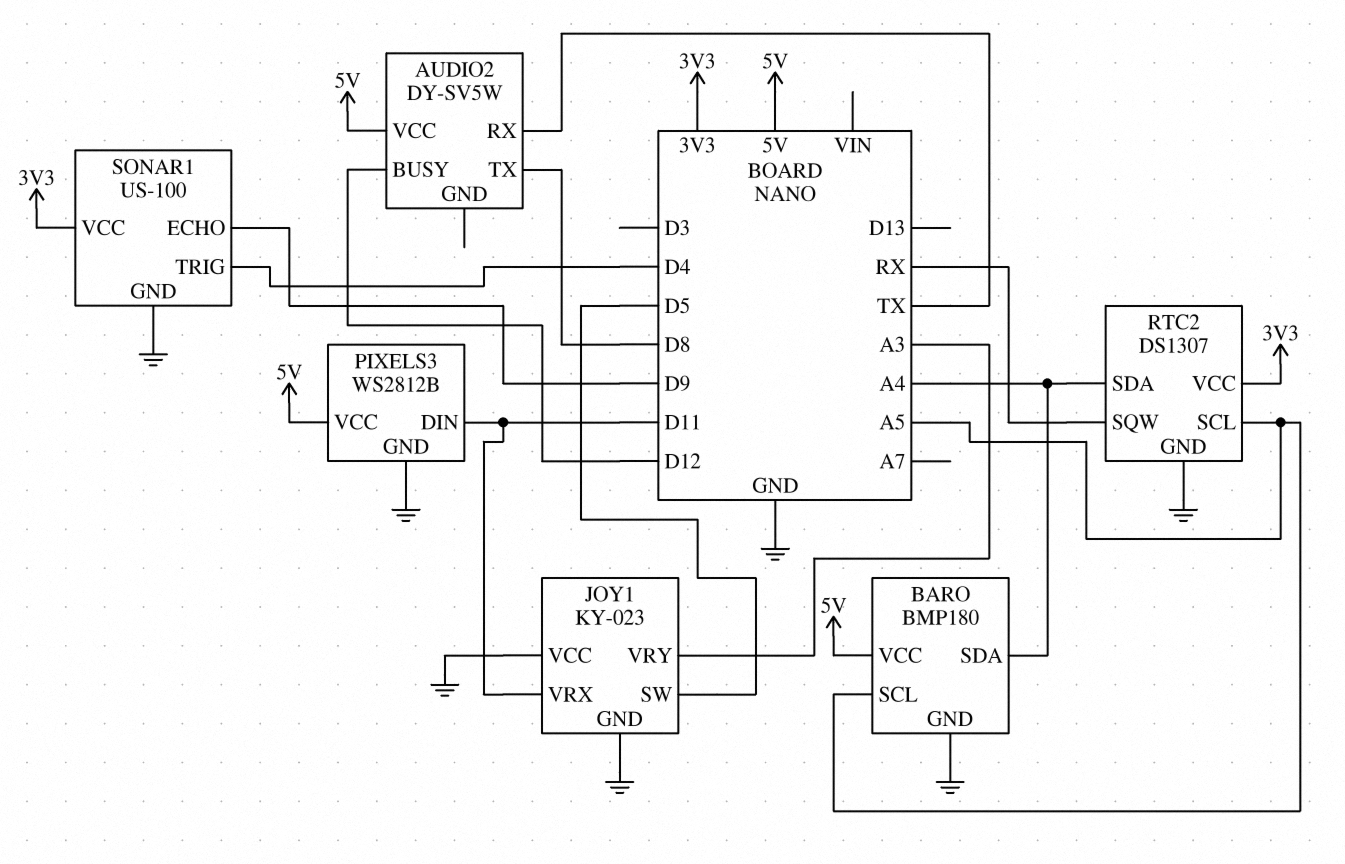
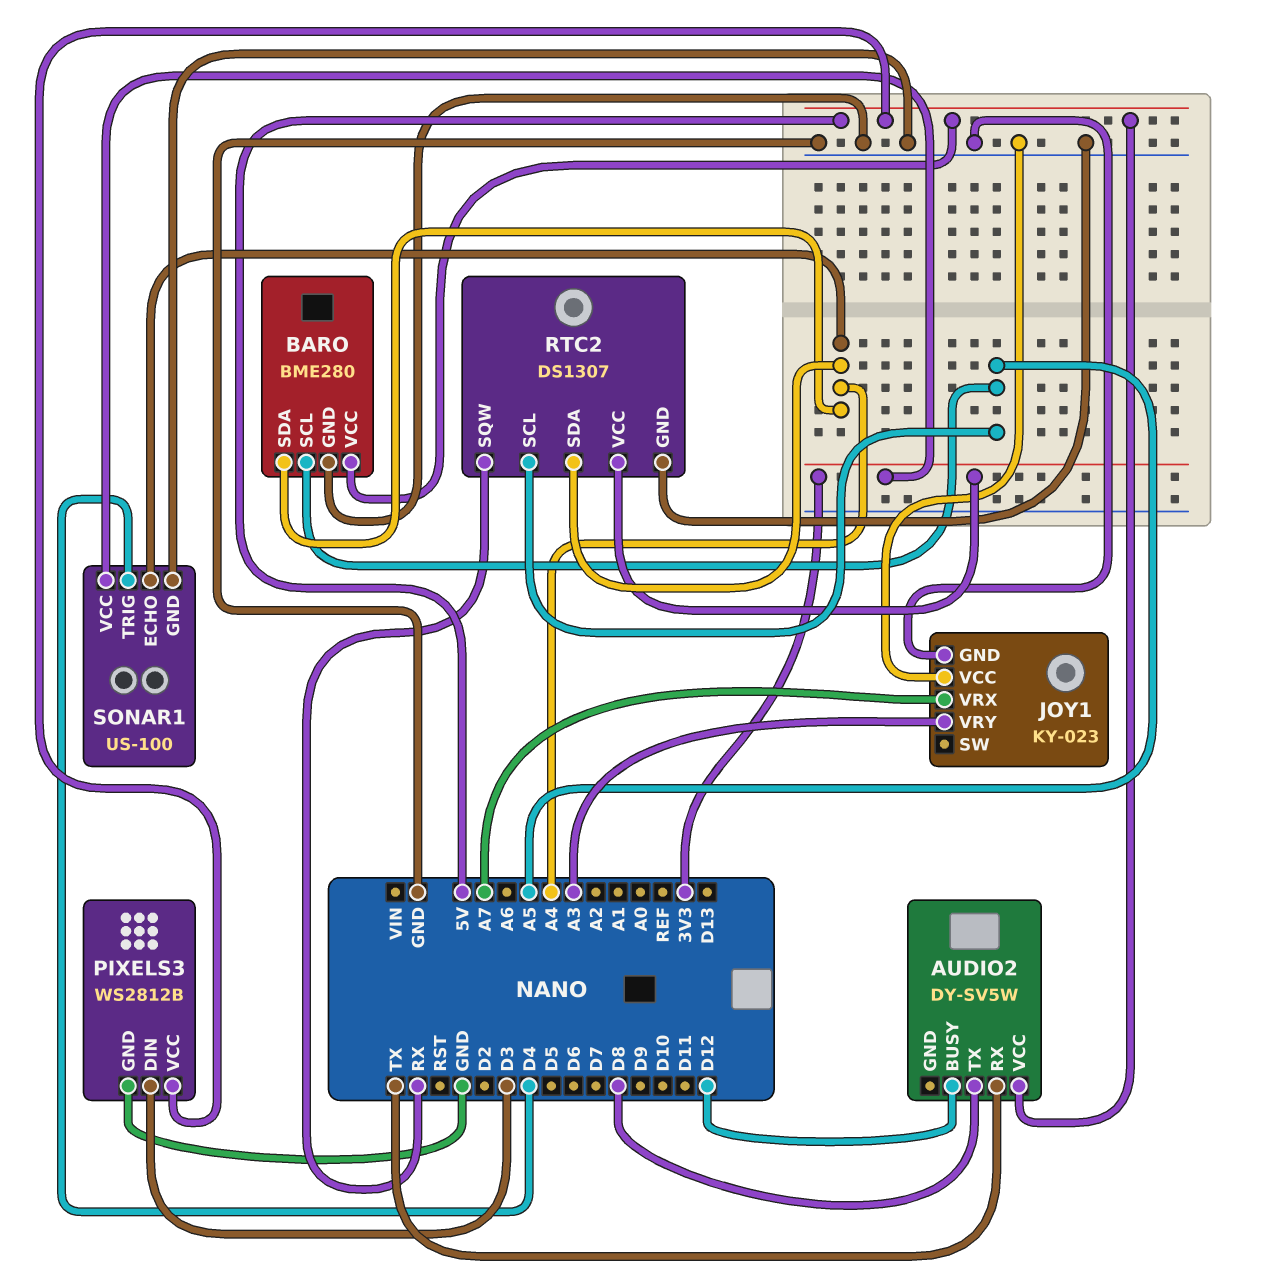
BARO: BMP180 -> BME280
JOY1 pin SW: D5 -> none
JOY1 pin VRX: D11 -> A7
PIXELS3 pin DIN: D11 -> D3
SONAR1 pin ECHO: D9 -> A4

